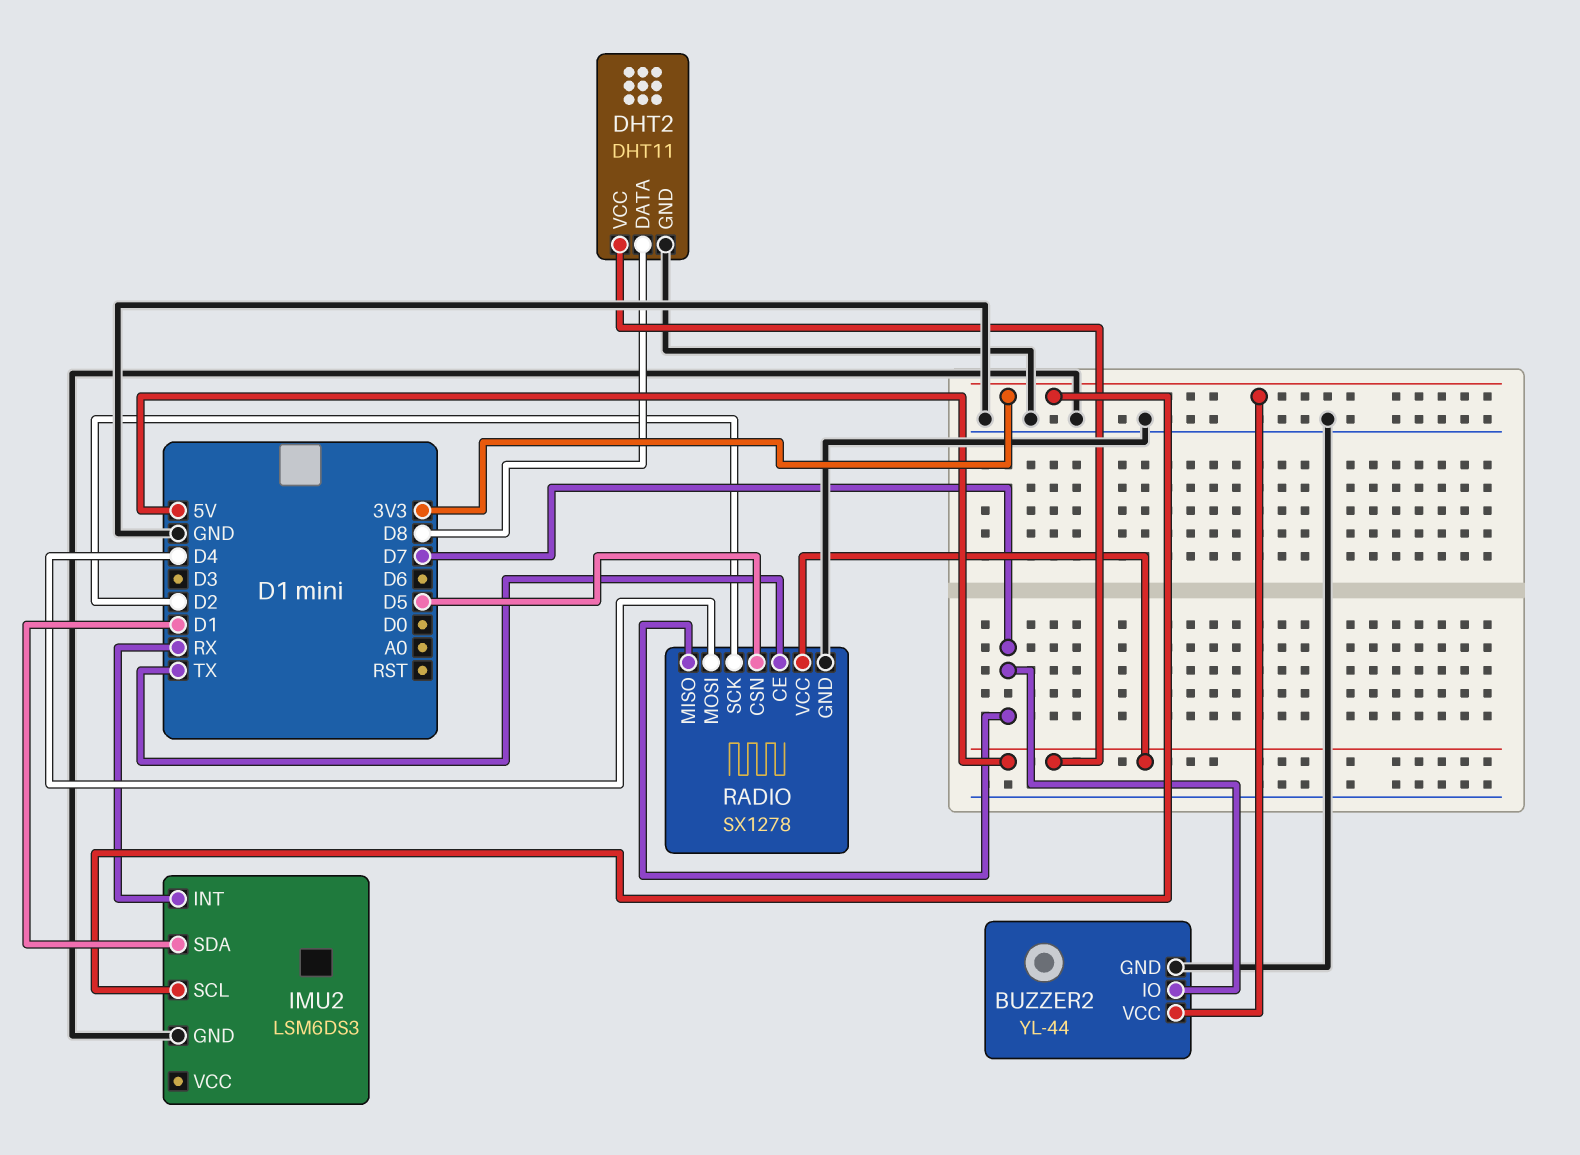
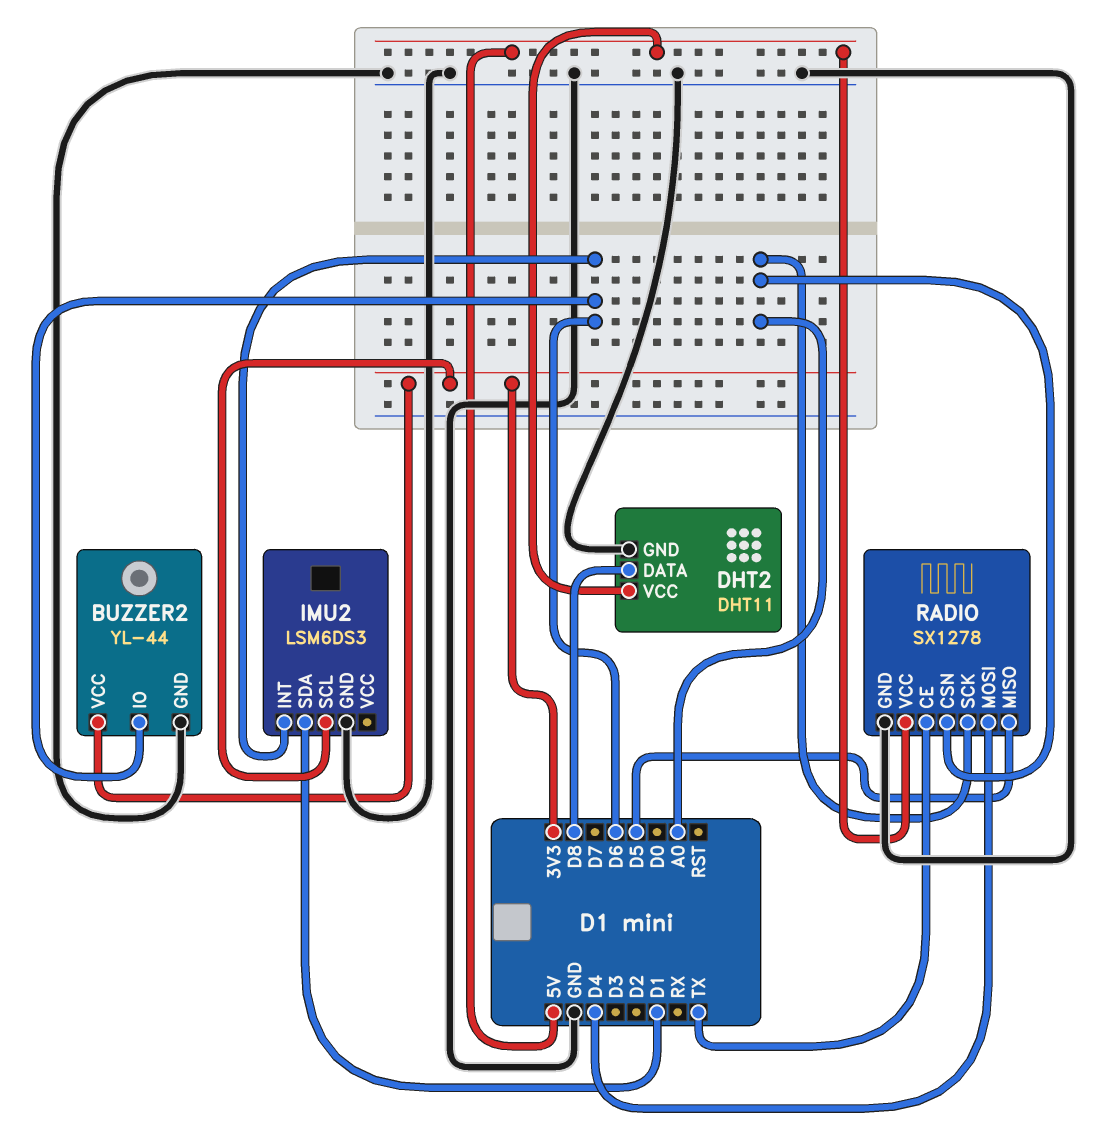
BUZZER2 pin IO: D7 -> D6
IMU2 pin INT: RX -> D6
RADIO pin CSN: D5 -> A0
RADIO pin MISO: D7 -> D5
RADIO pin SCK: D2 -> A0

